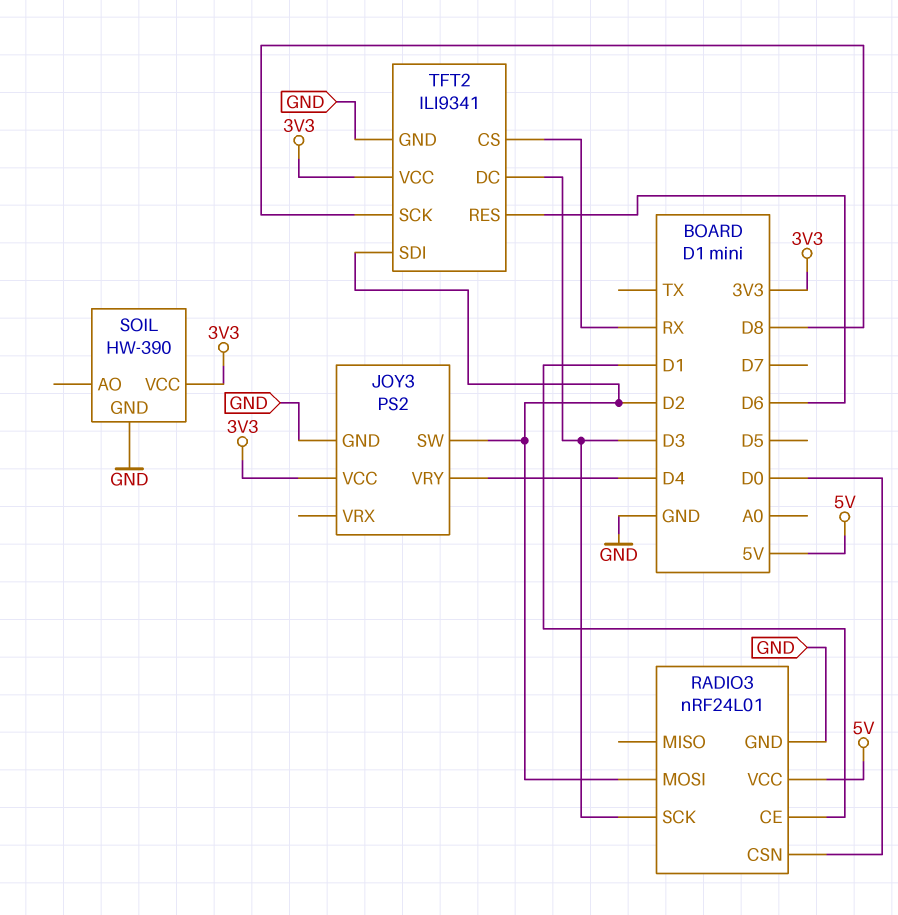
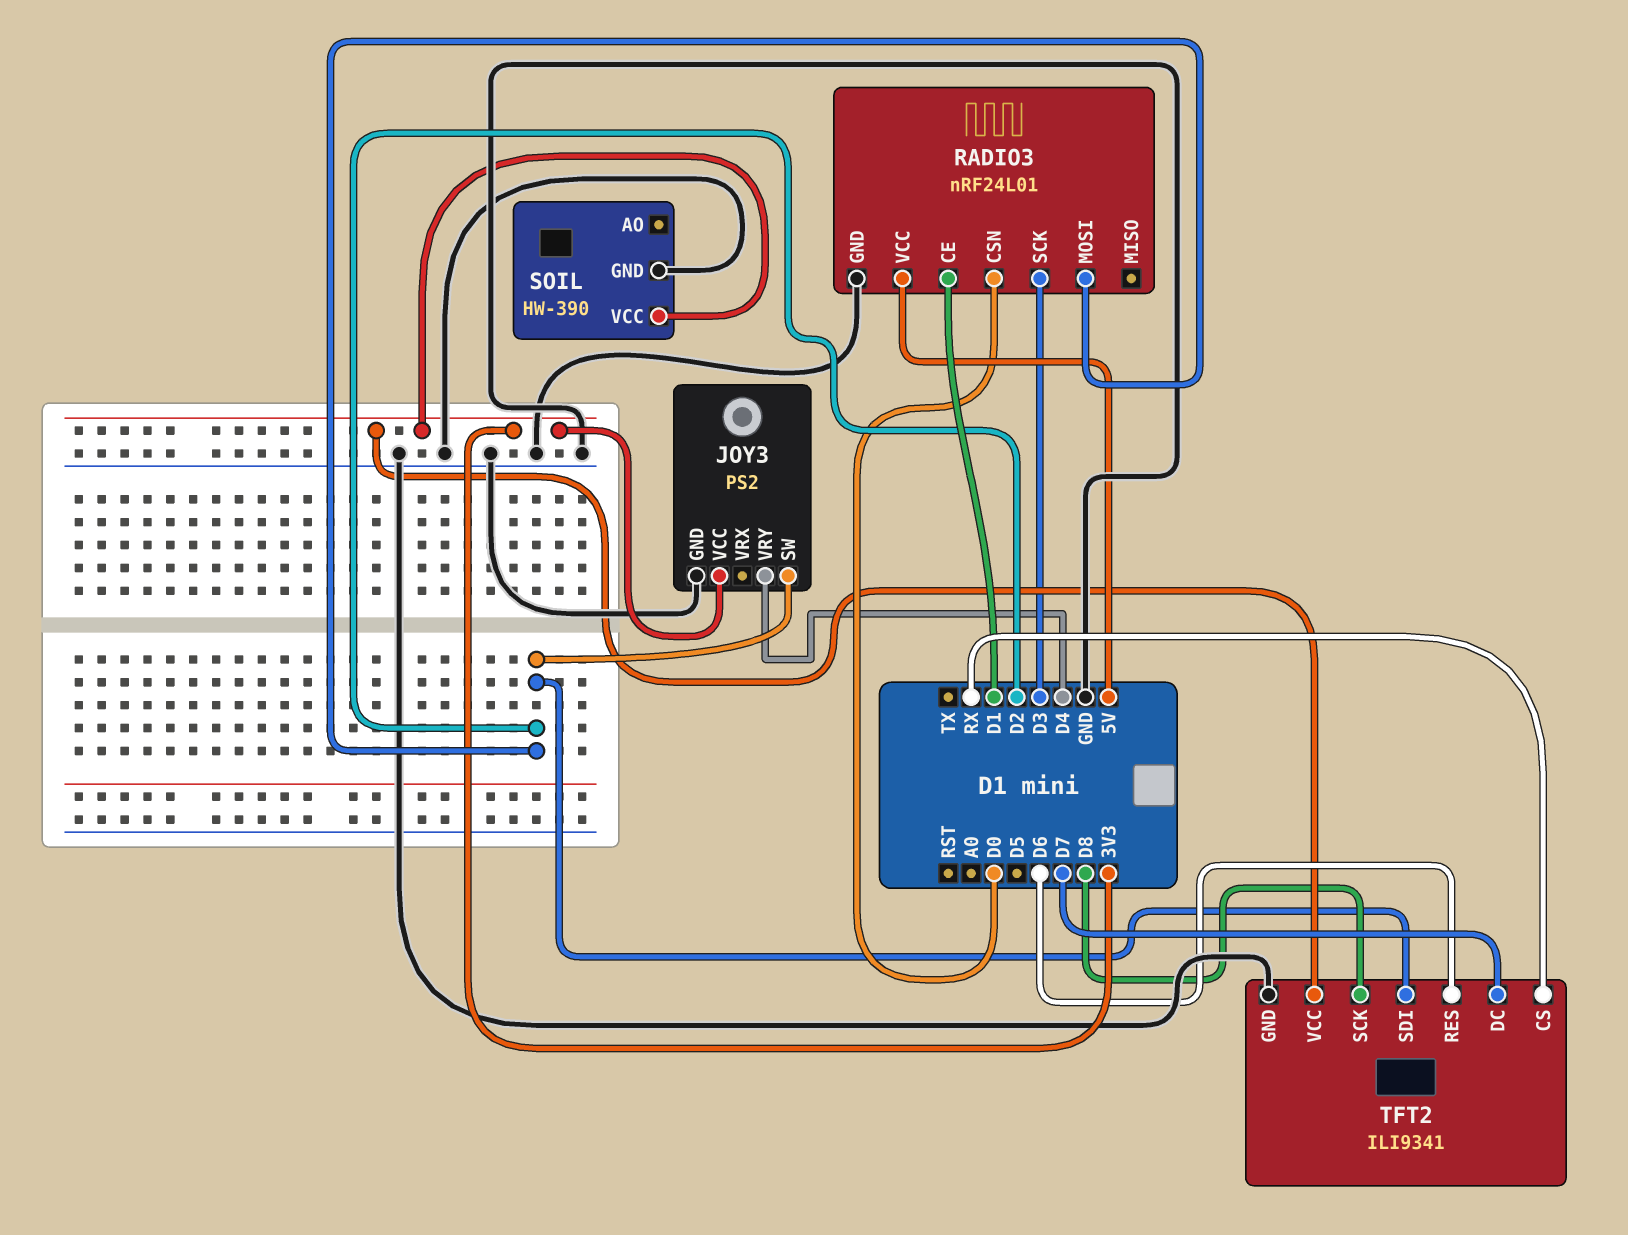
TFT2 pin DC: D3 -> D7

